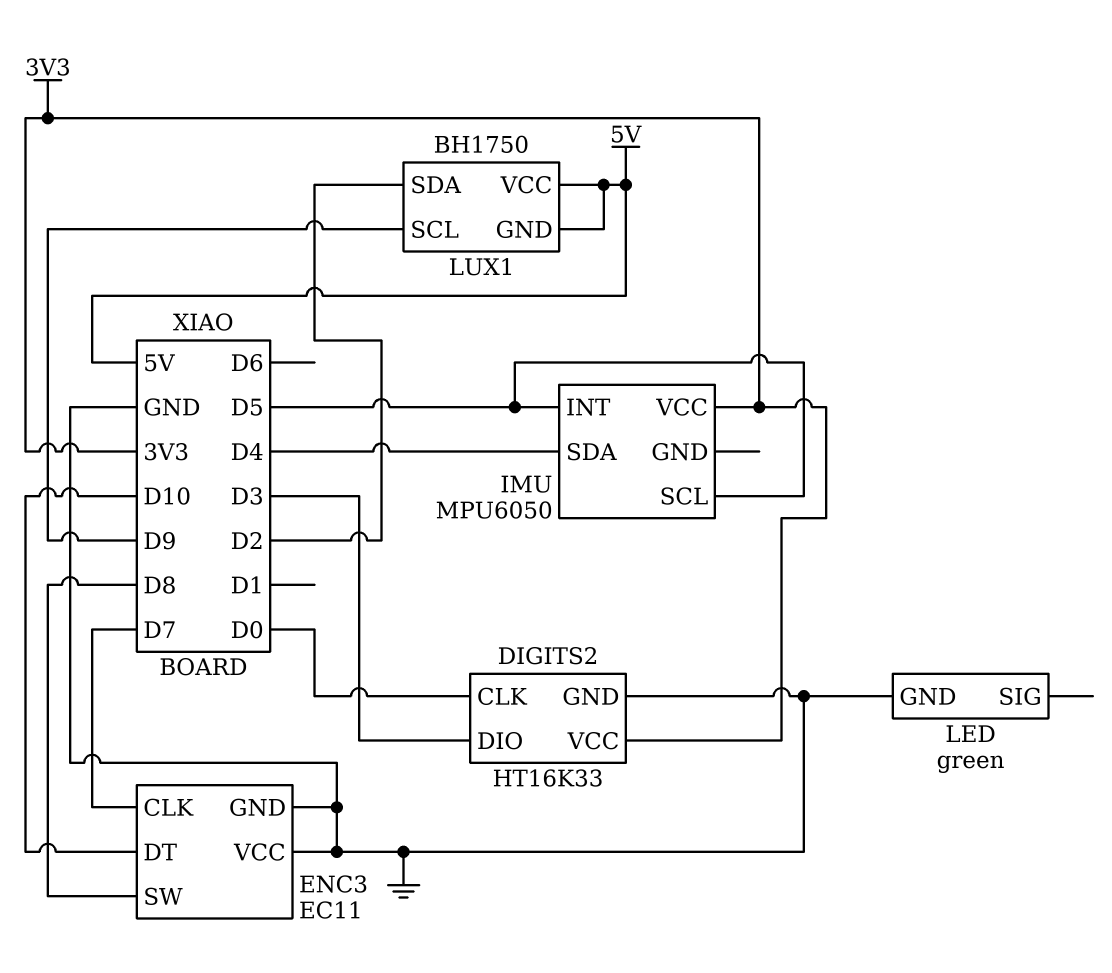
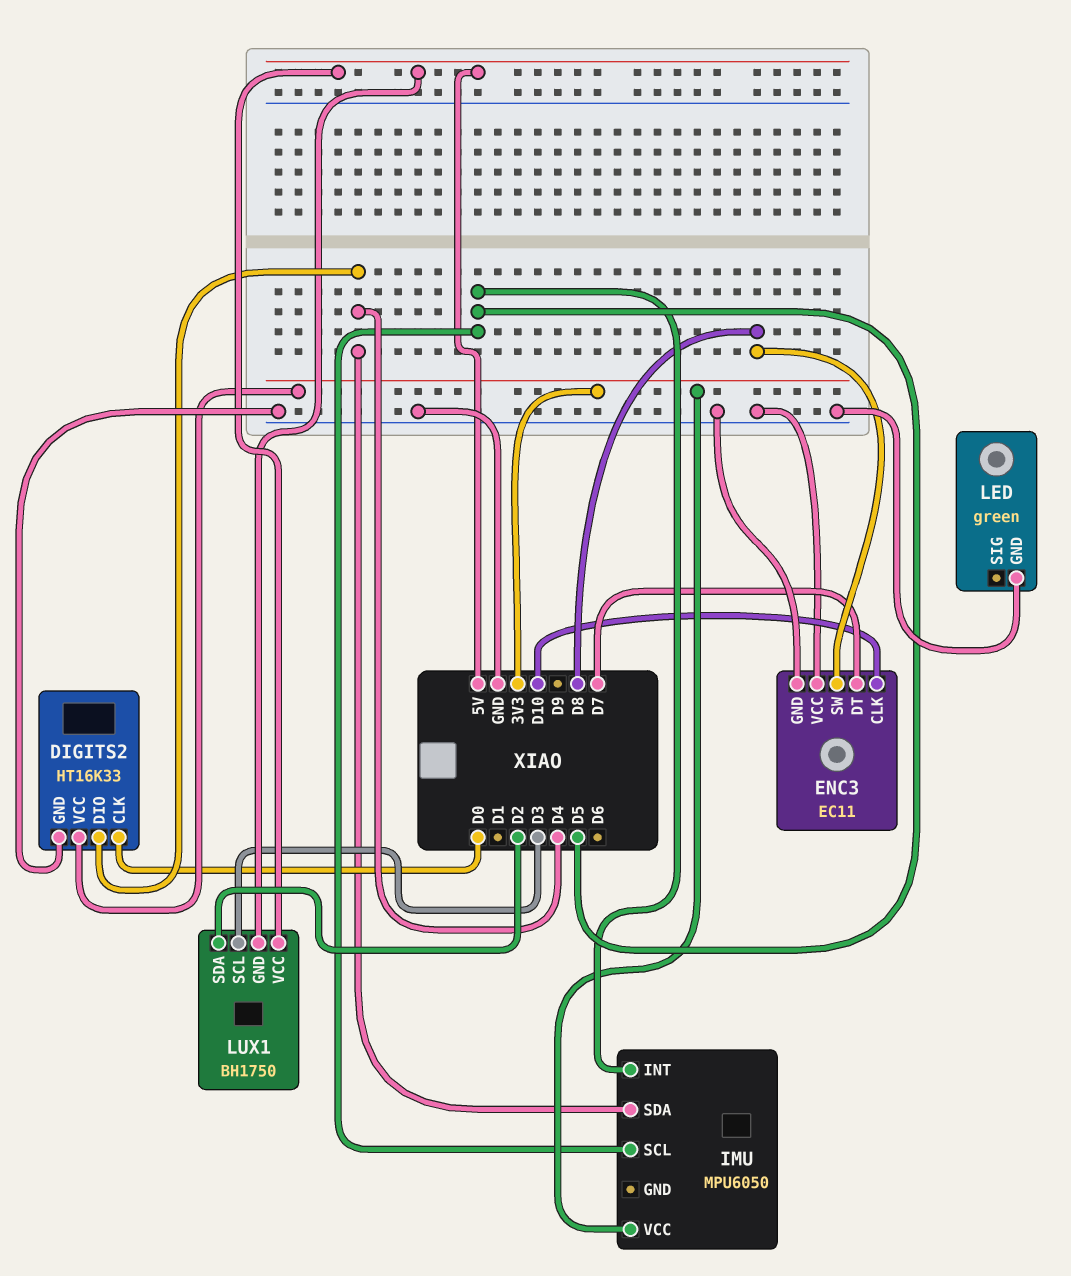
DIGITS2 pin DIO: D3 -> D4
ENC3 pin CLK: D7 -> D10
ENC3 pin DT: D10 -> D7
LUX1 pin SCL: D9 -> D3

